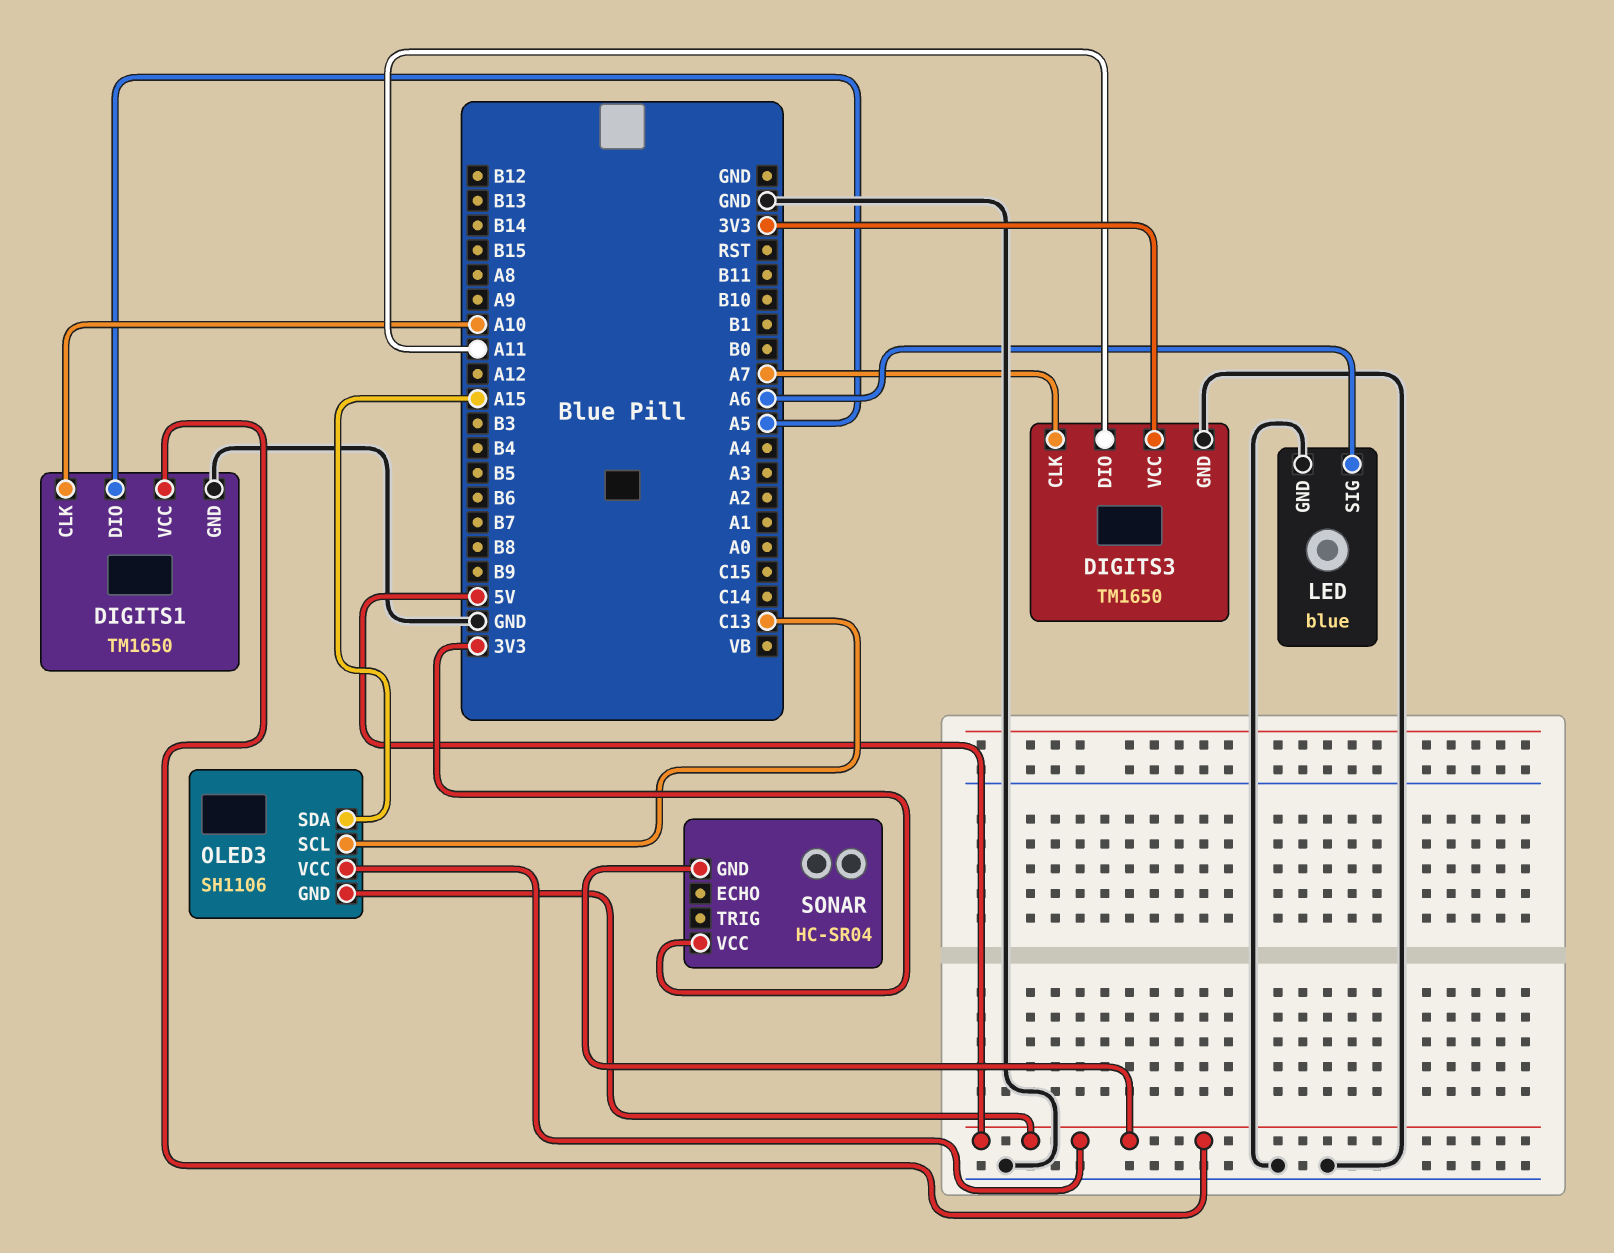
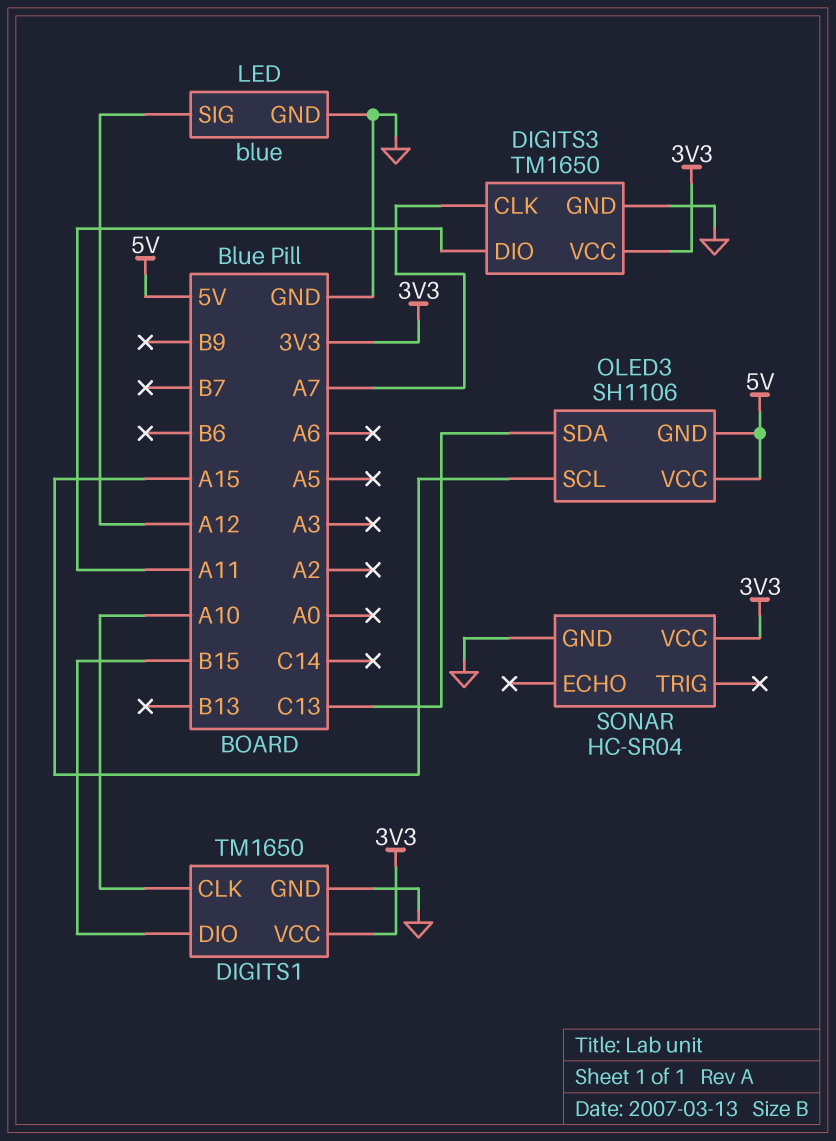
DIGITS1 pin DIO: A5 -> B15
DIGITS1 pin VCC: 5V -> 3V3
LED pin SIG: A6 -> A12
OLED3 pin SCL: C13 -> A15
OLED3 pin SDA: A15 -> C13
SONAR pin GND: 5V -> GND

